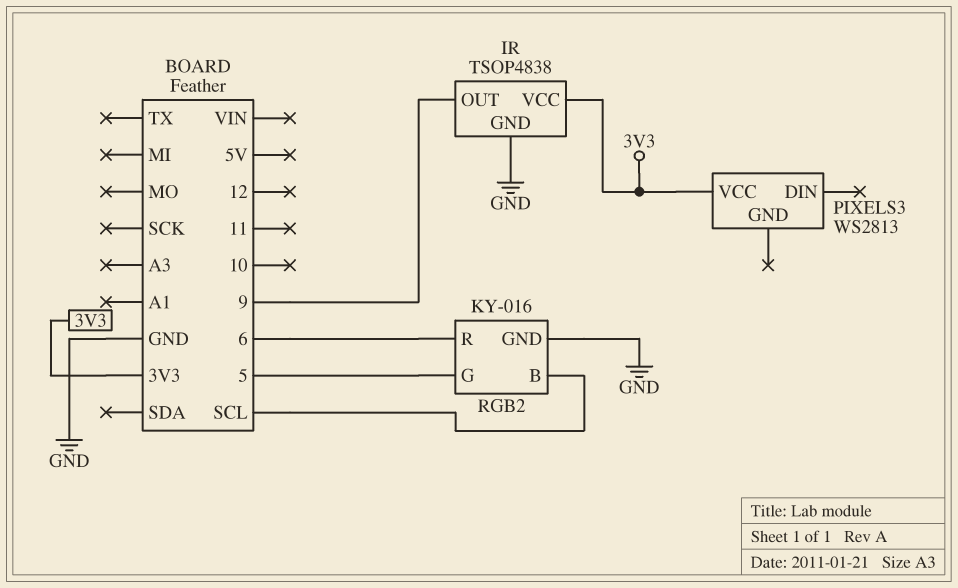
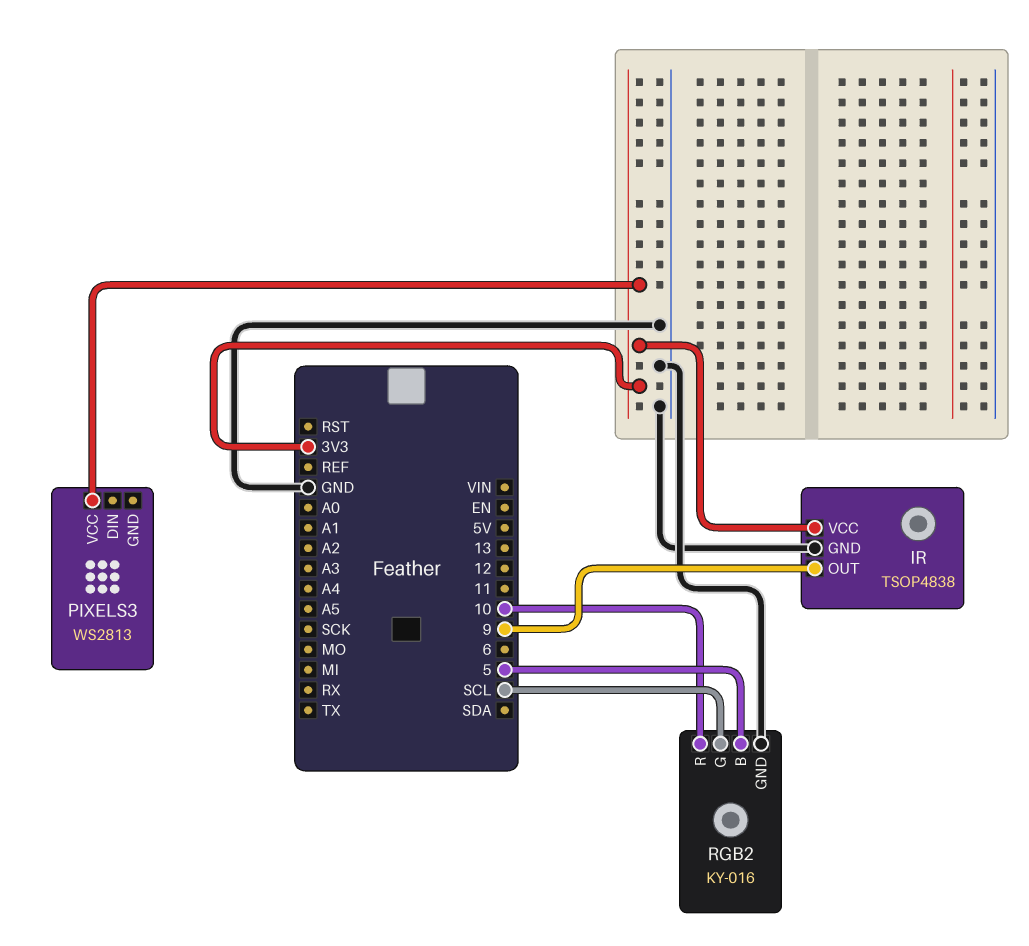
RGB2 pin B: SCL -> 5
RGB2 pin G: 5 -> SCL
RGB2 pin R: 6 -> 10

